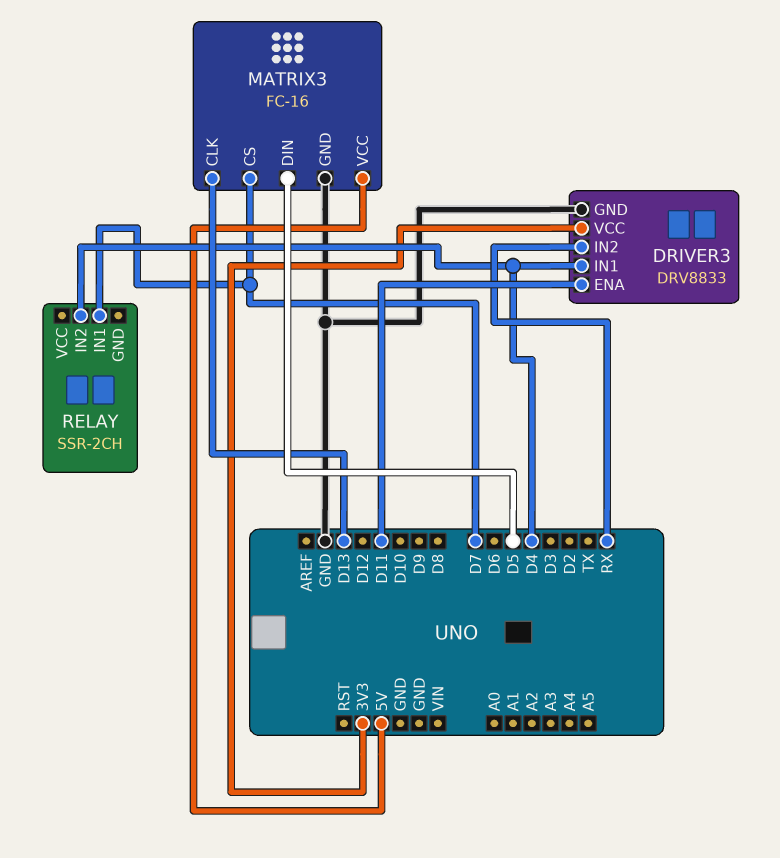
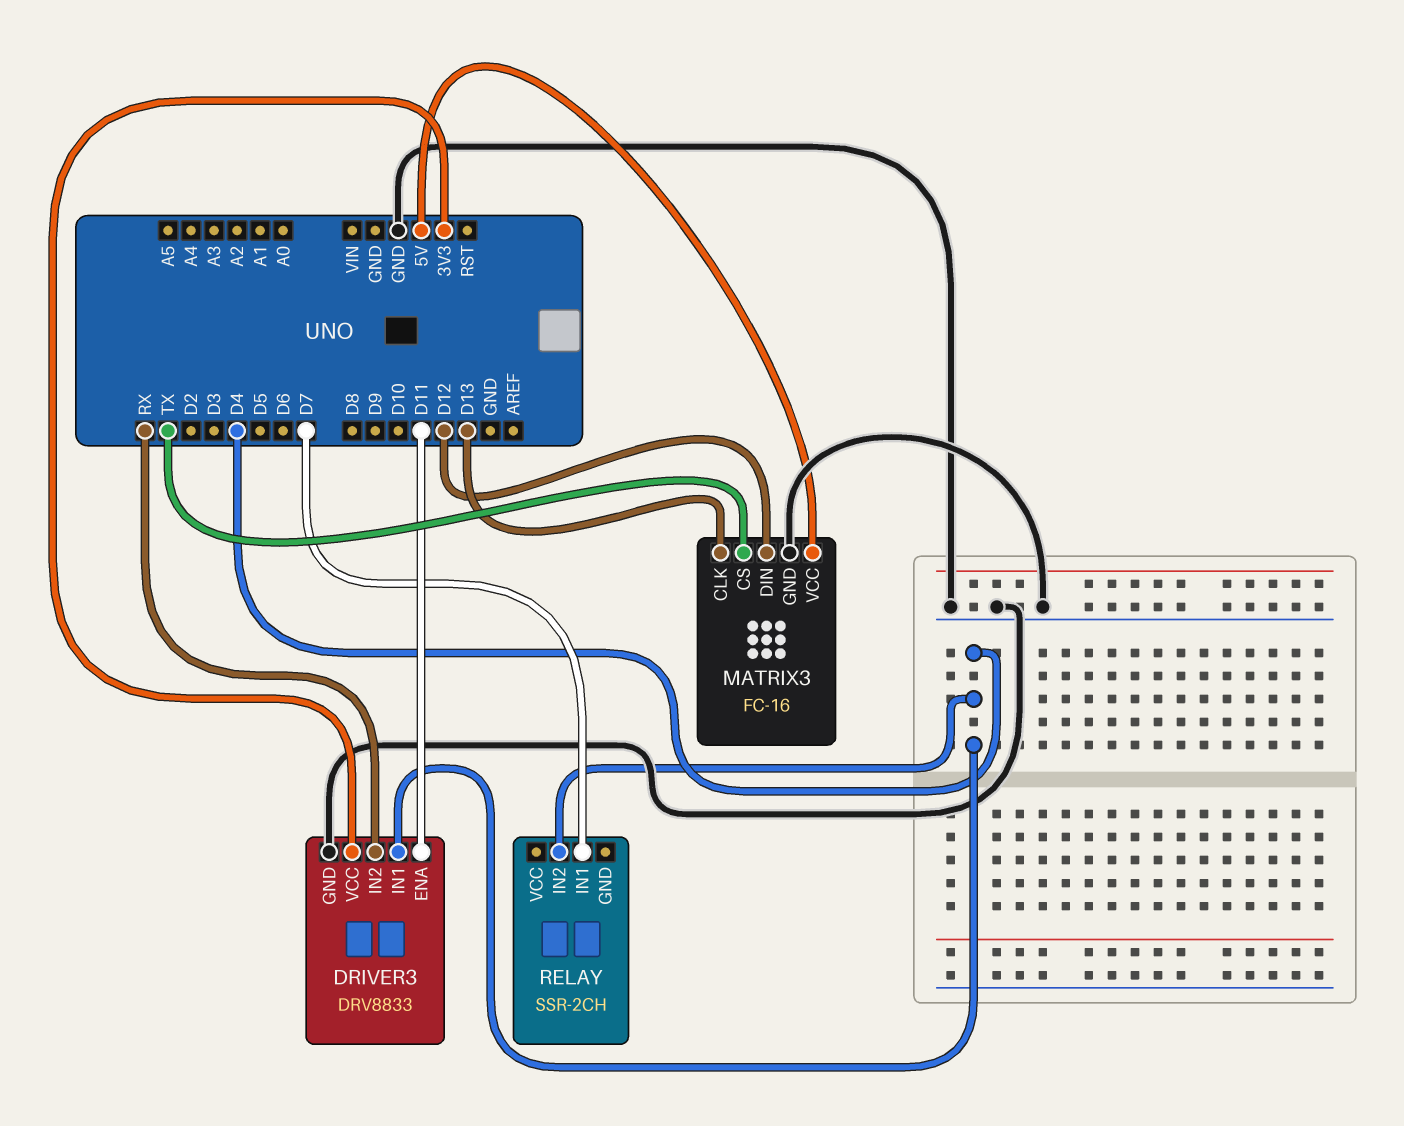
MATRIX3 pin CS: D7 -> TX
MATRIX3 pin DIN: D5 -> D12

